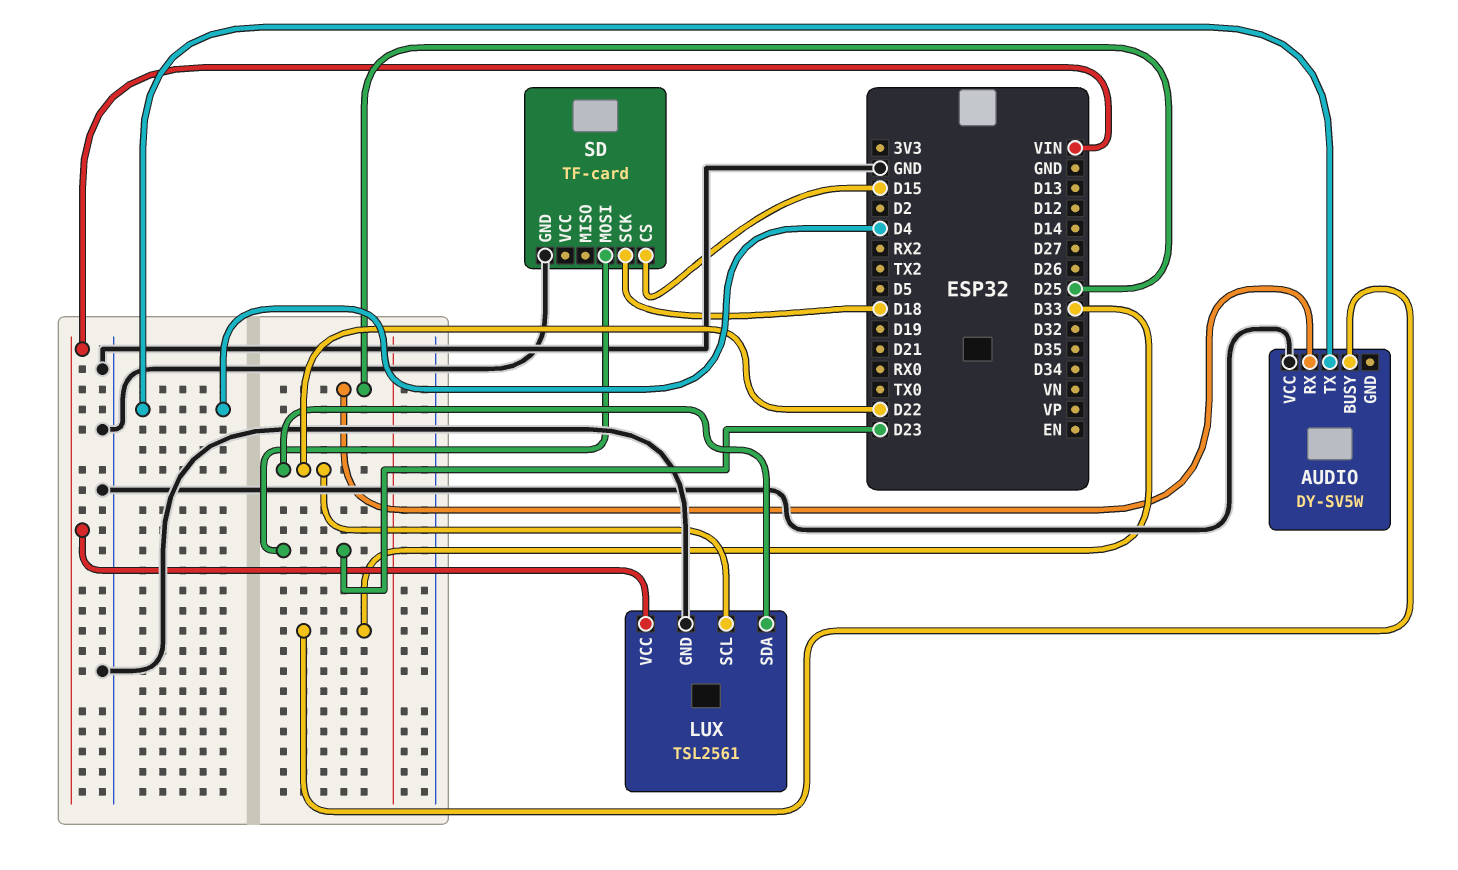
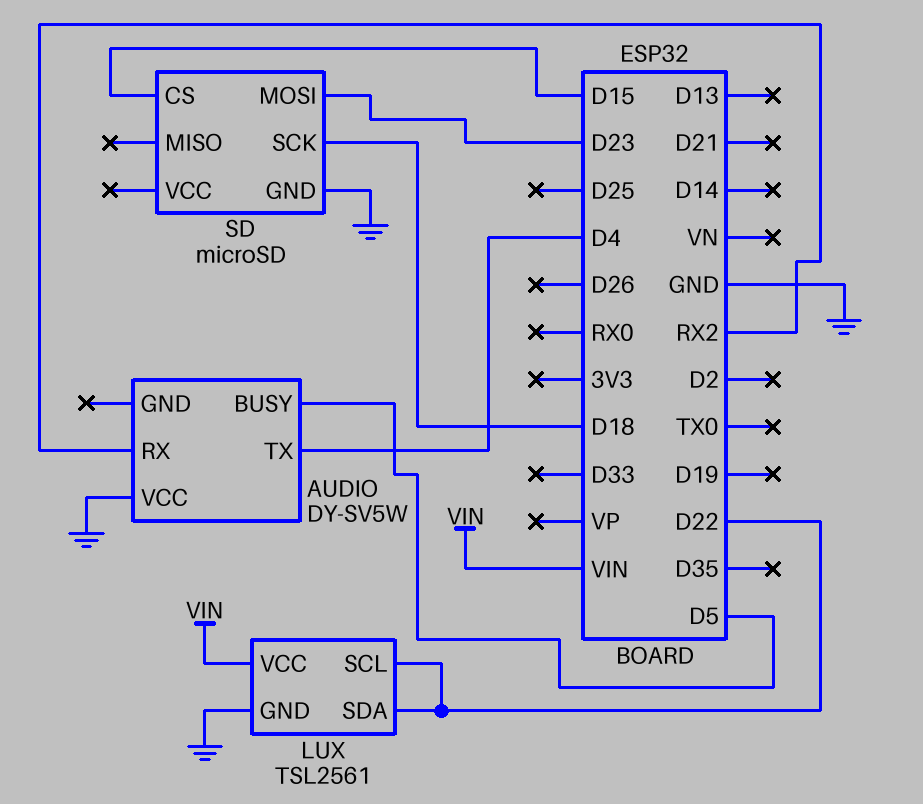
AUDIO pin BUSY: D33 -> D5
AUDIO pin RX: D25 -> RX2
SD: TF-card -> microSD

